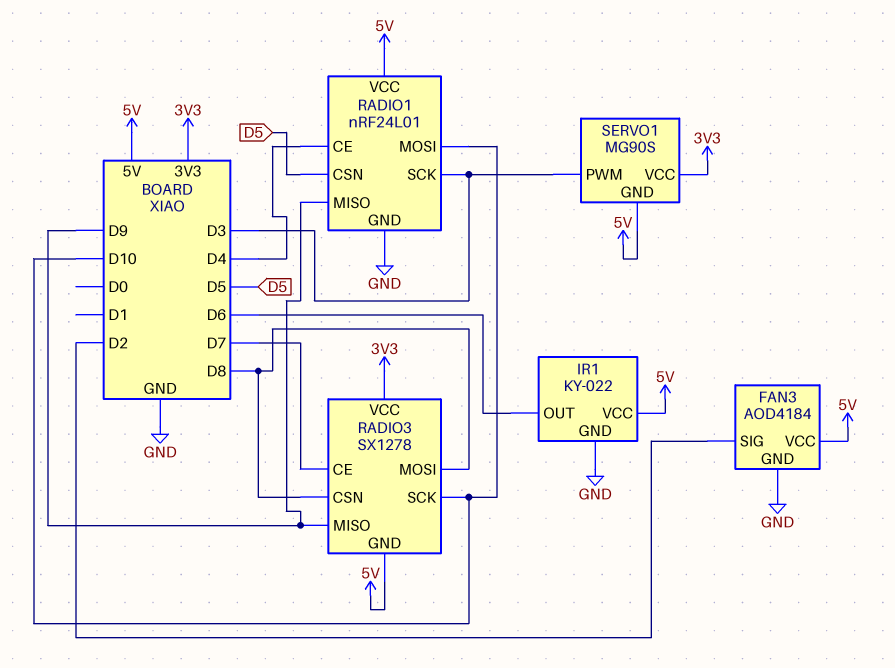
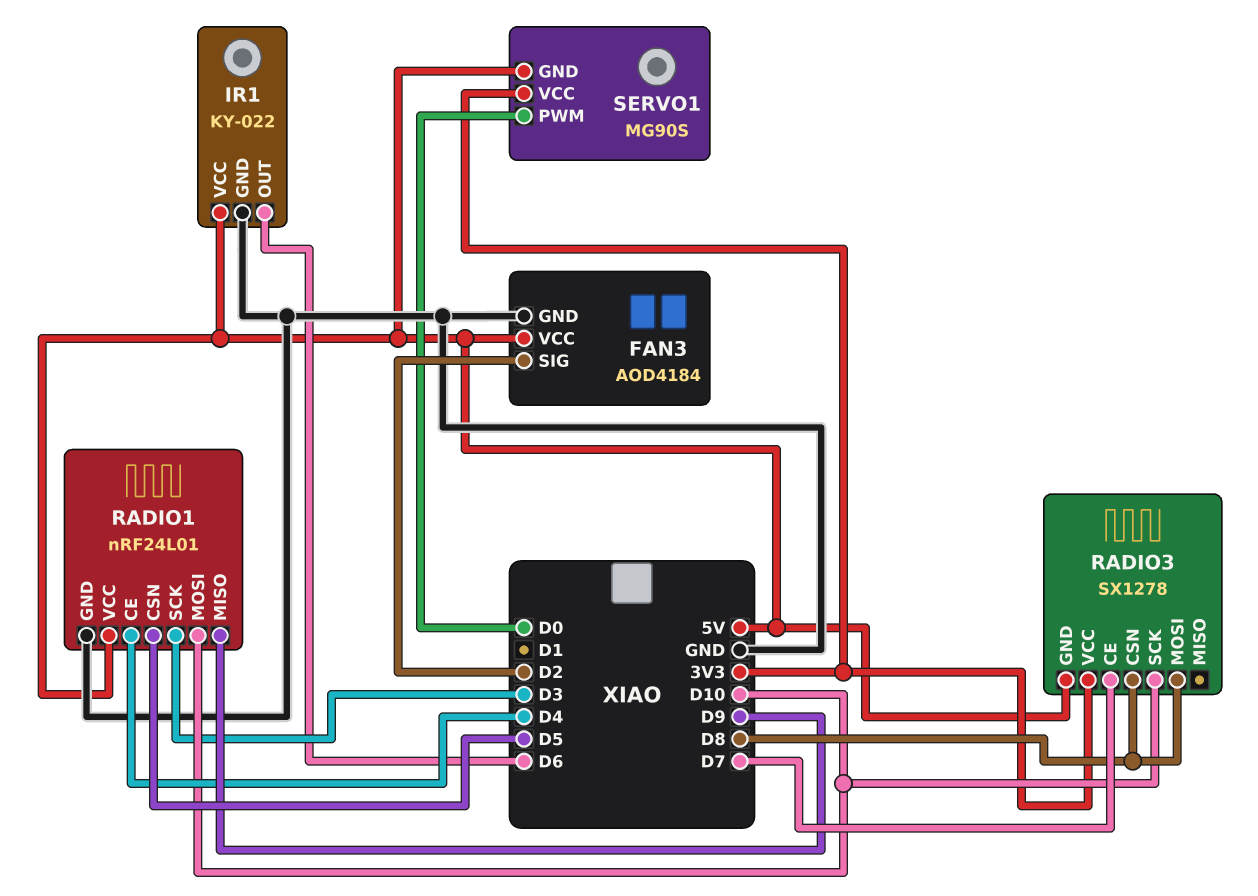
RADIO3 pin MISO: D9 -> none
SERVO1 pin PWM: D3 -> D0

